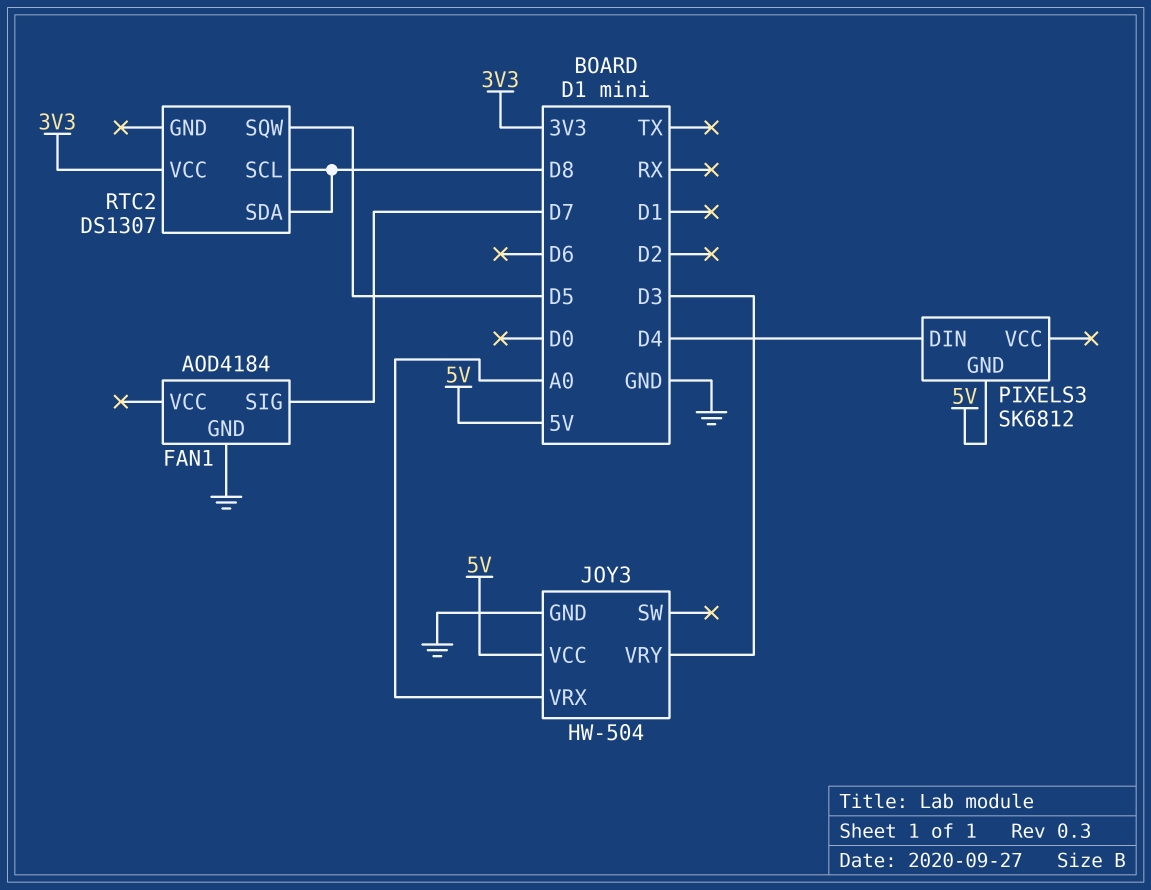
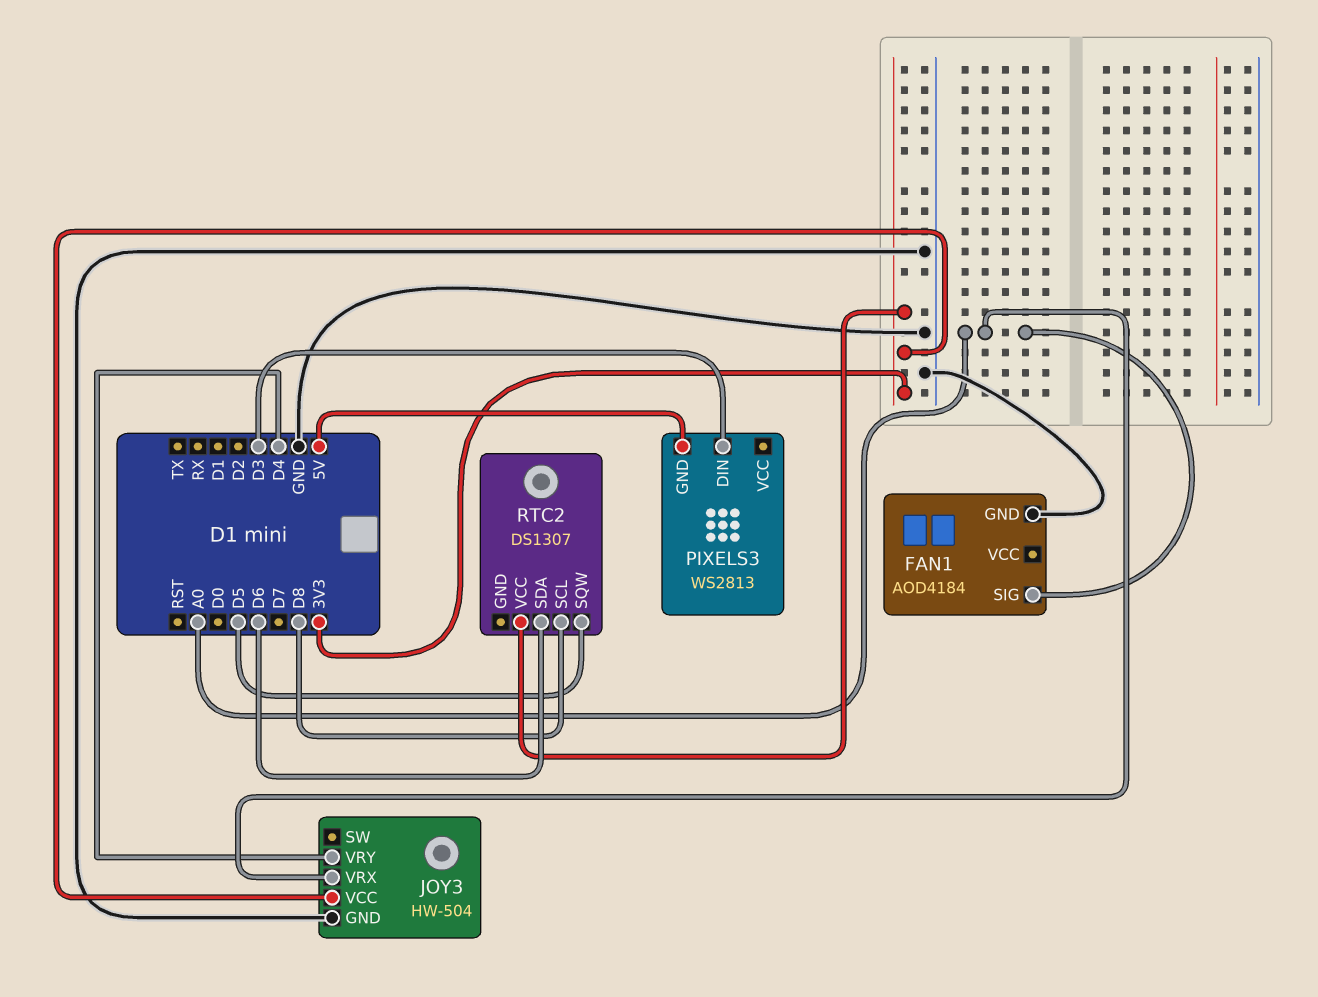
FAN1 pin SIG: D7 -> A0
JOY3 pin VCC: 5V -> 3V3
JOY3 pin VRY: D3 -> D4
PIXELS3: SK6812 -> WS2813
PIXELS3 pin DIN: D4 -> D3
RTC2 pin SDA: D8 -> D6

